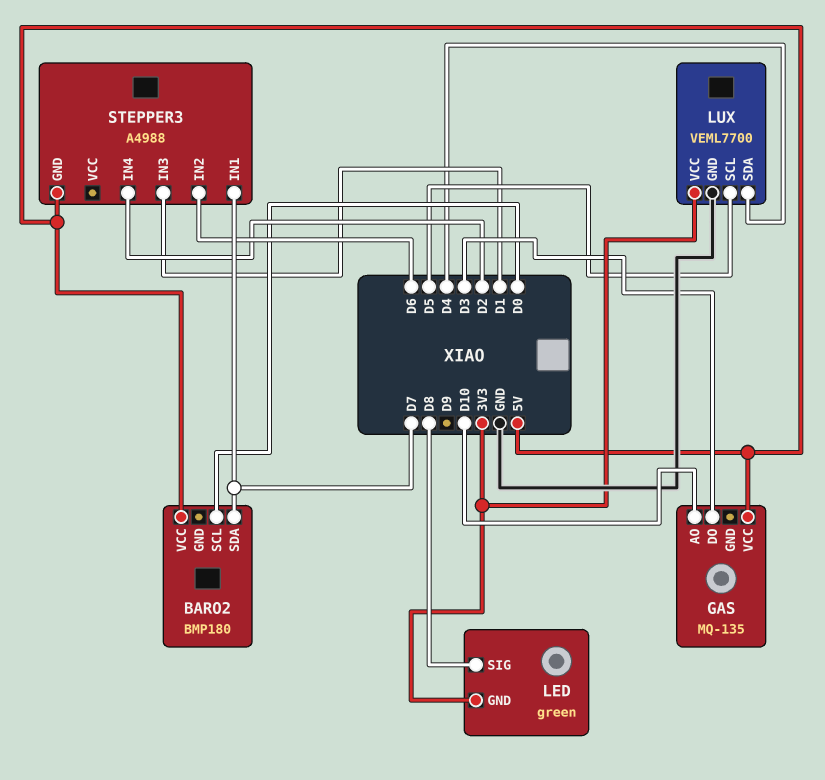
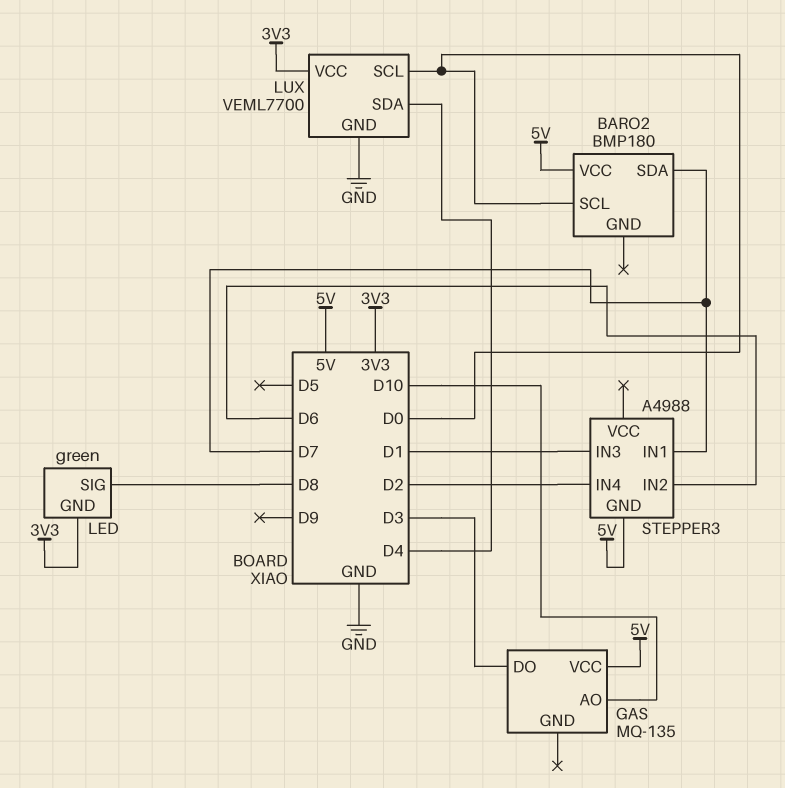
LUX pin SCL: D5 -> D0

